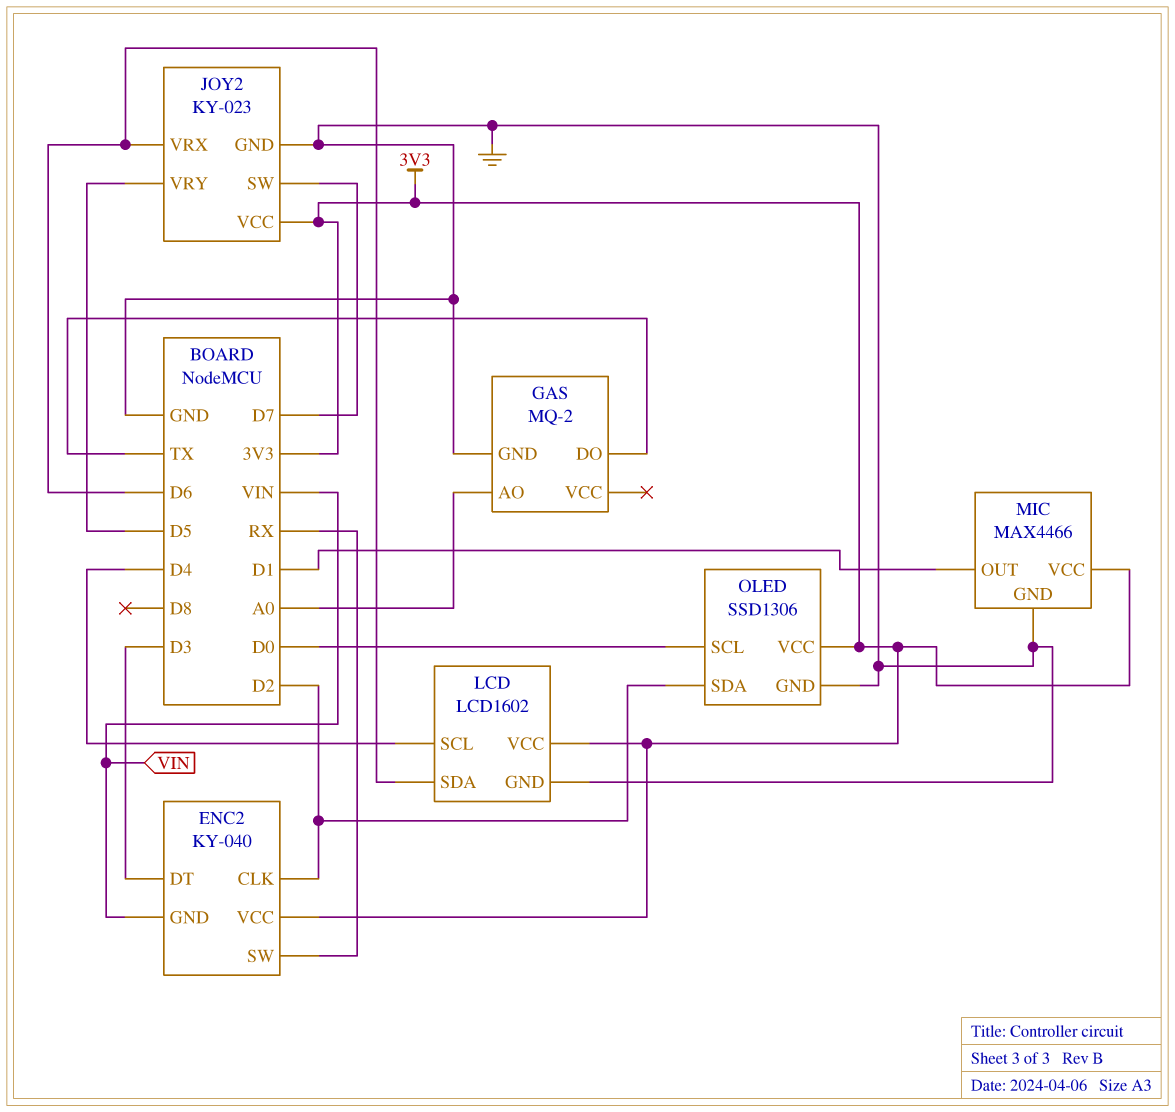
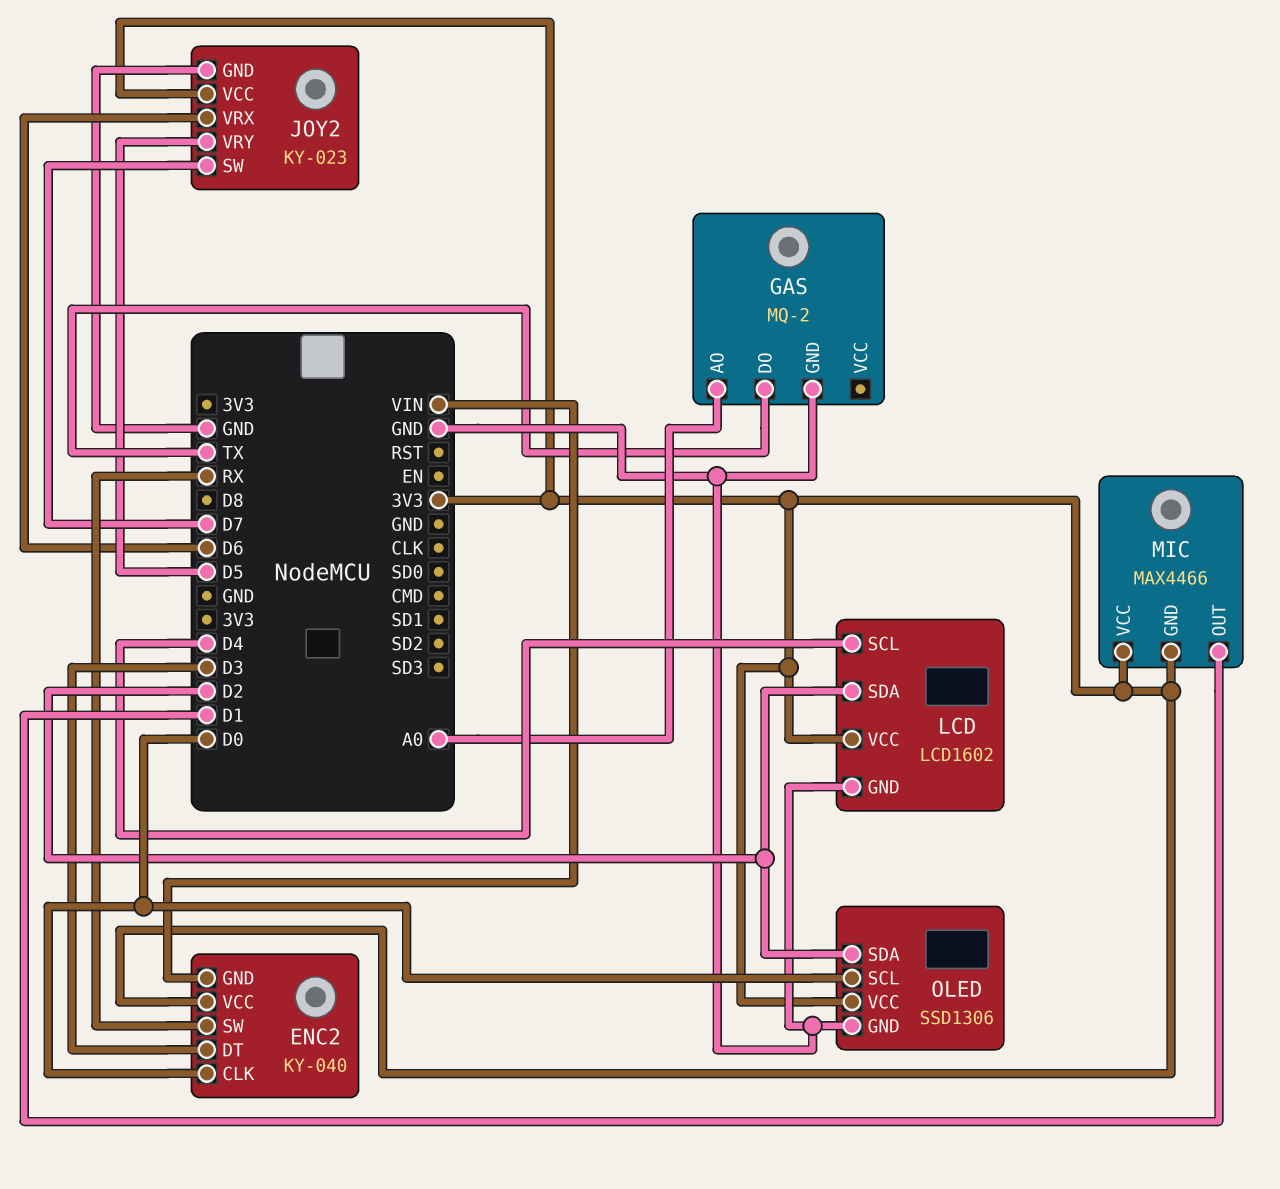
ENC2 pin CLK: D2 -> D0
LCD pin SDA: D6 -> D2
MIC pin GND: GND -> 3V3

